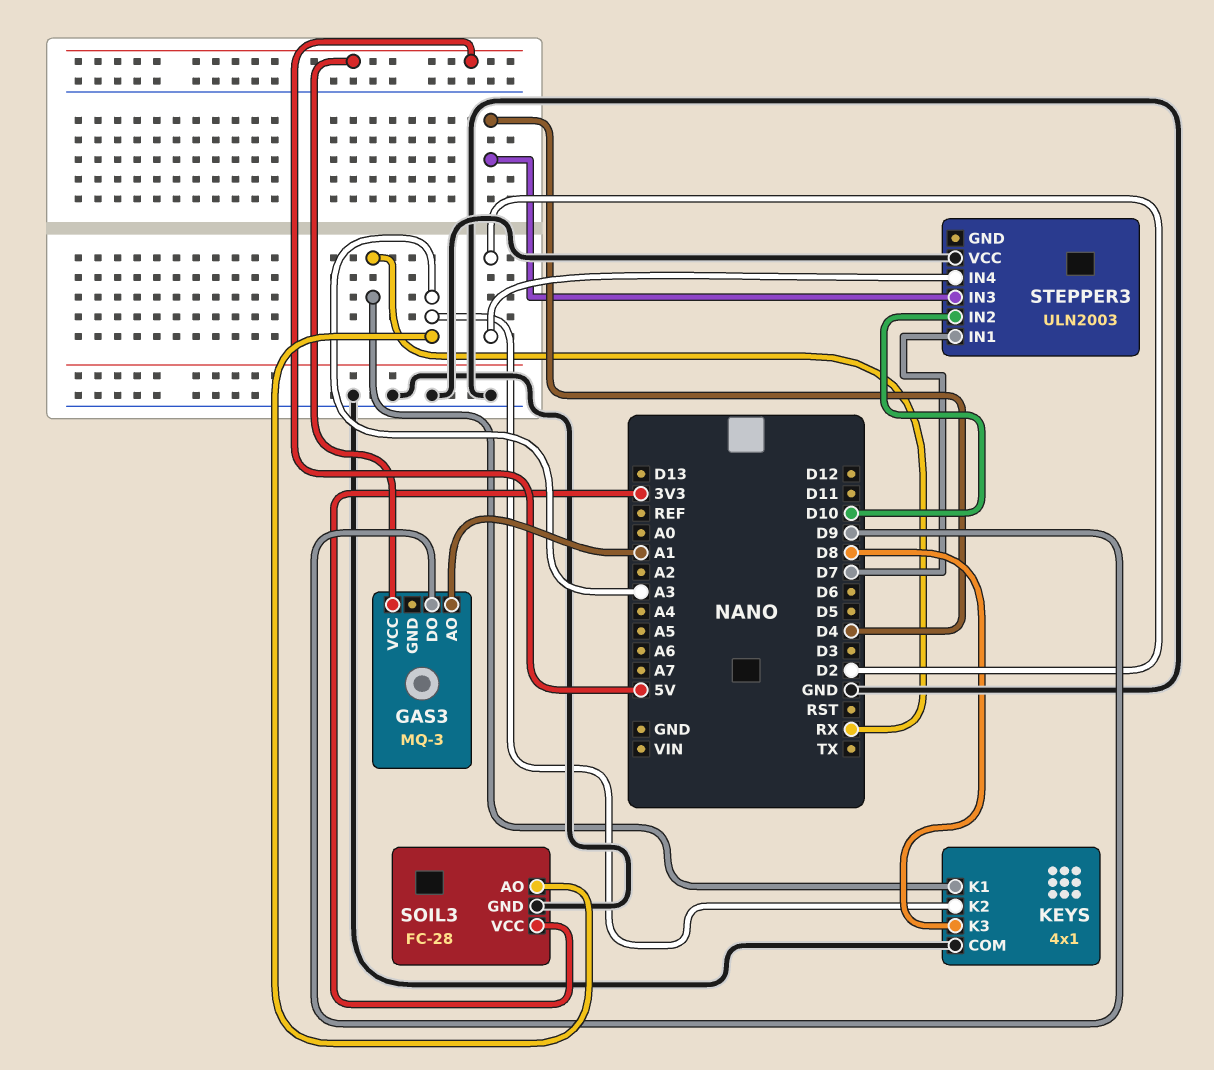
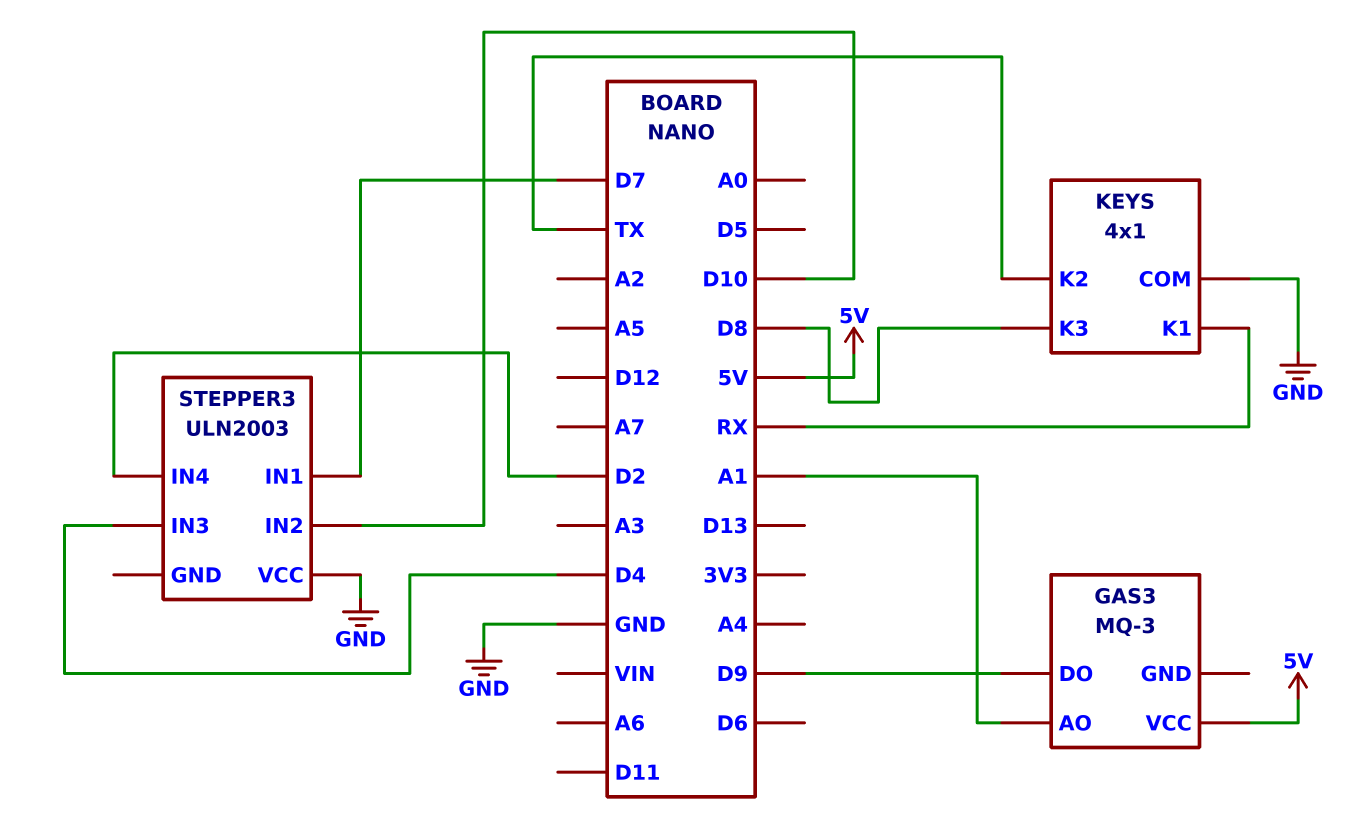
KEYS pin K2: A3 -> TX
SOIL3: FC-28 -> none
SOIL3 pin AO: A3 -> none
SOIL3 pin GND: GND -> none
SOIL3 pin VCC: 3V3 -> none

